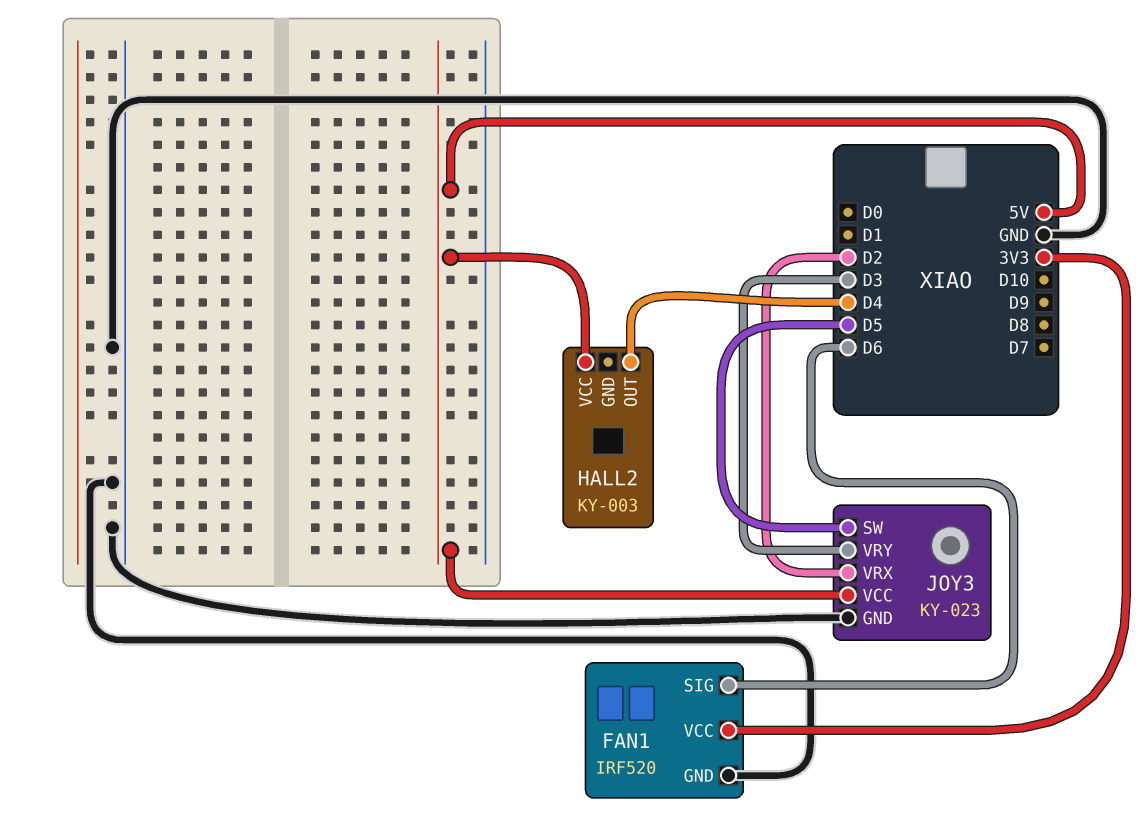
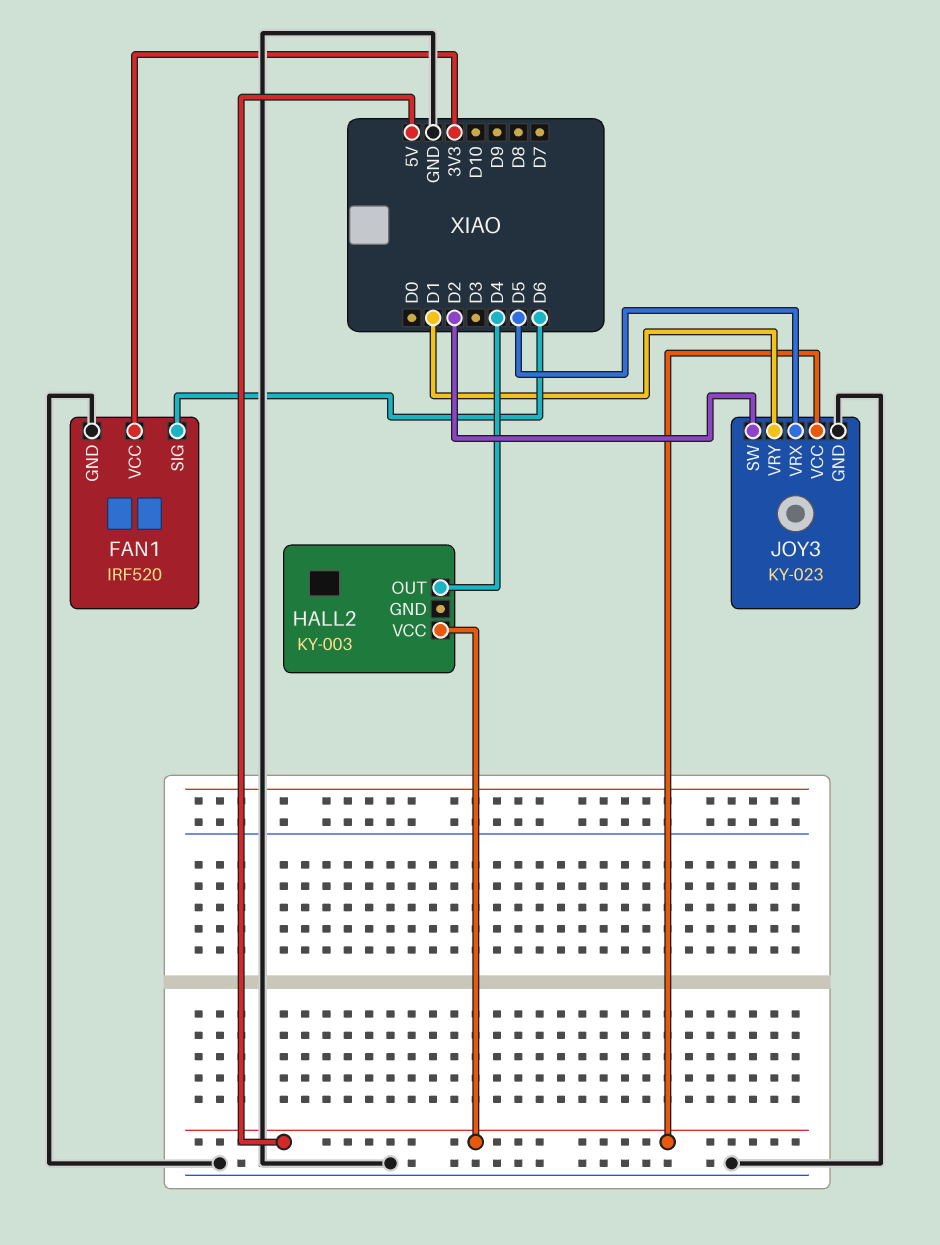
JOY3 pin SW: D5 -> D2
JOY3 pin VRX: D2 -> D5
JOY3 pin VRY: D3 -> D1

